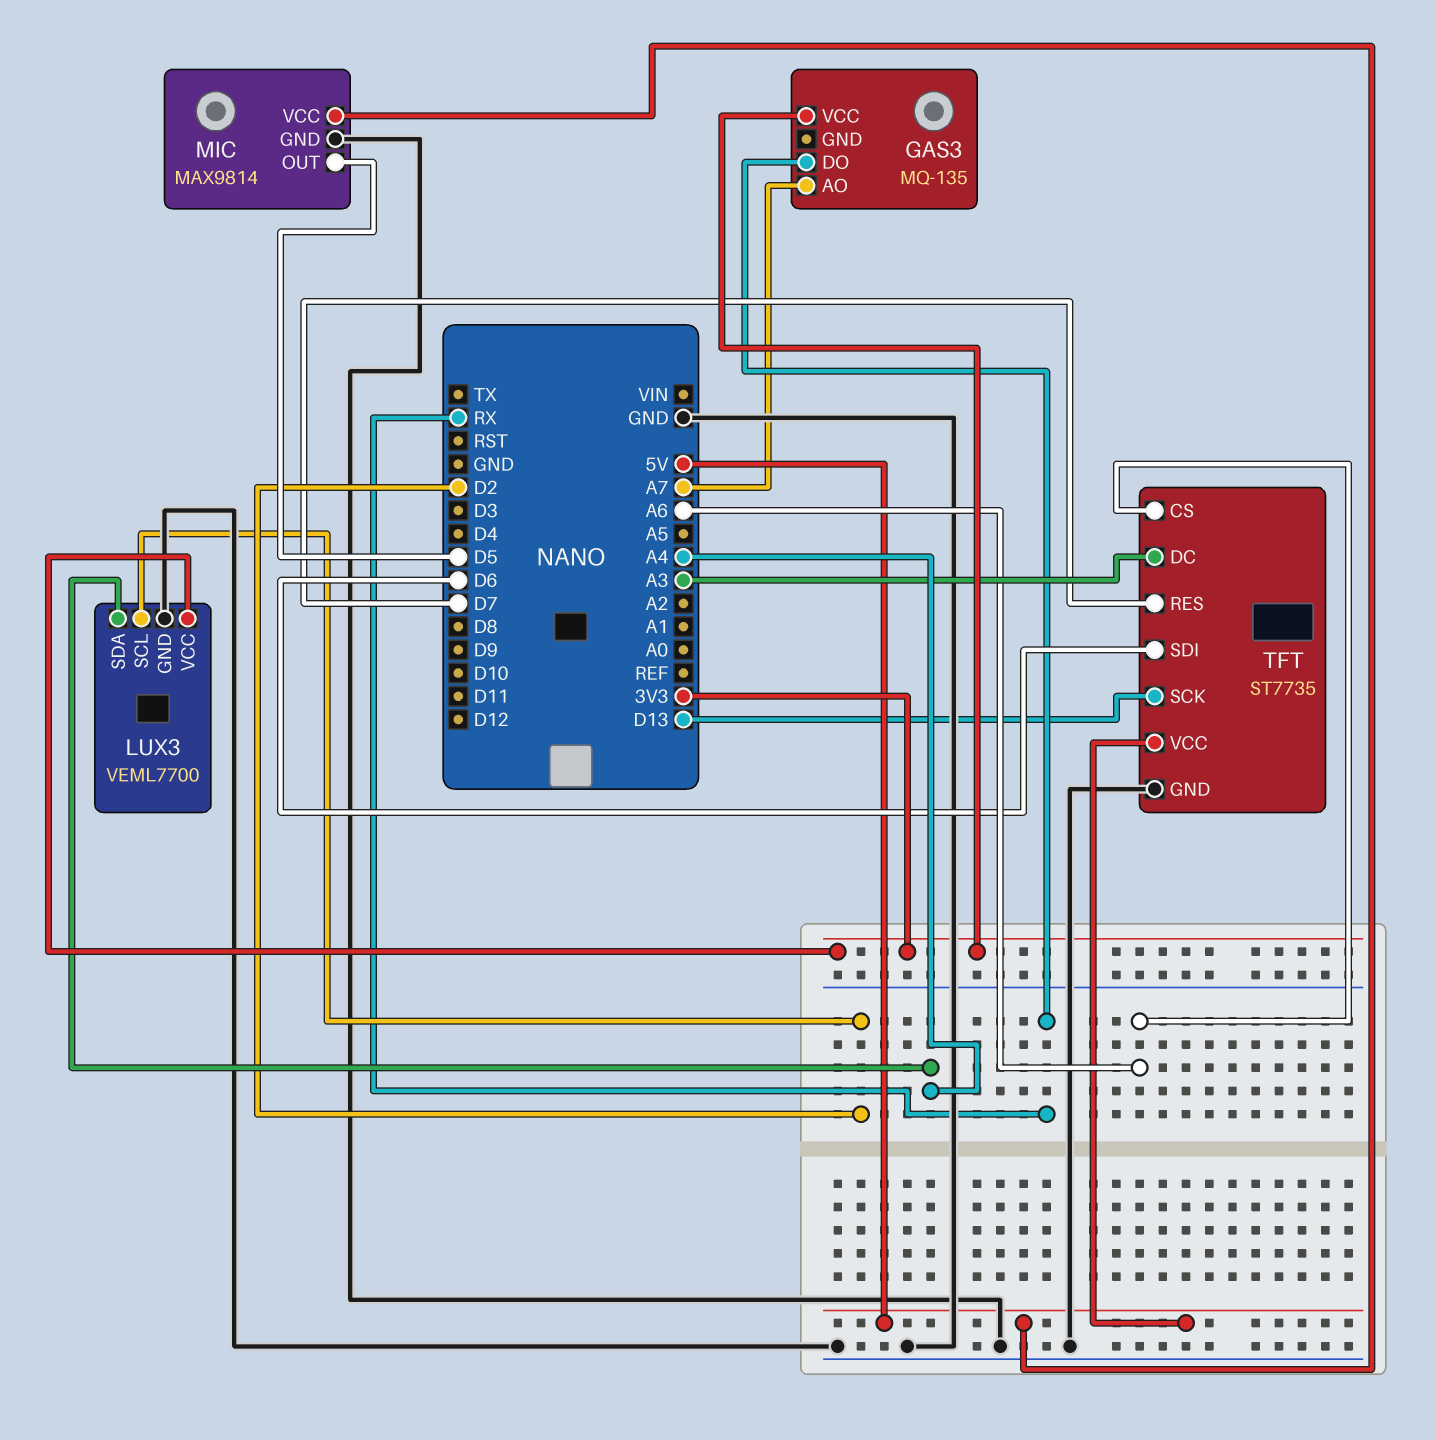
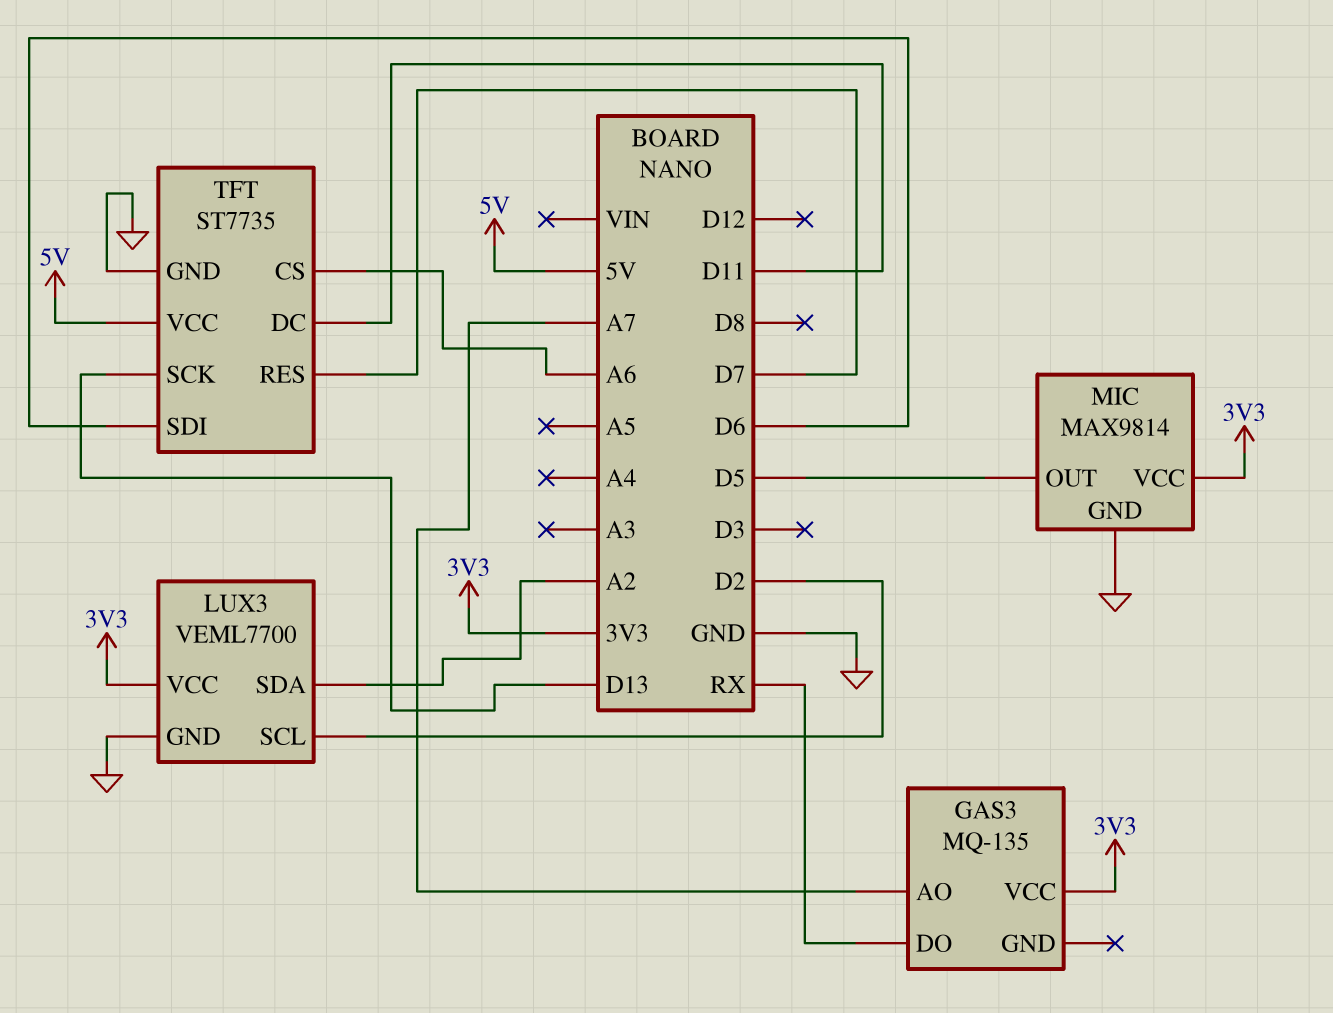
LUX3 pin SDA: A4 -> A2
MIC pin VCC: 5V -> 3V3
TFT pin DC: A3 -> D11

